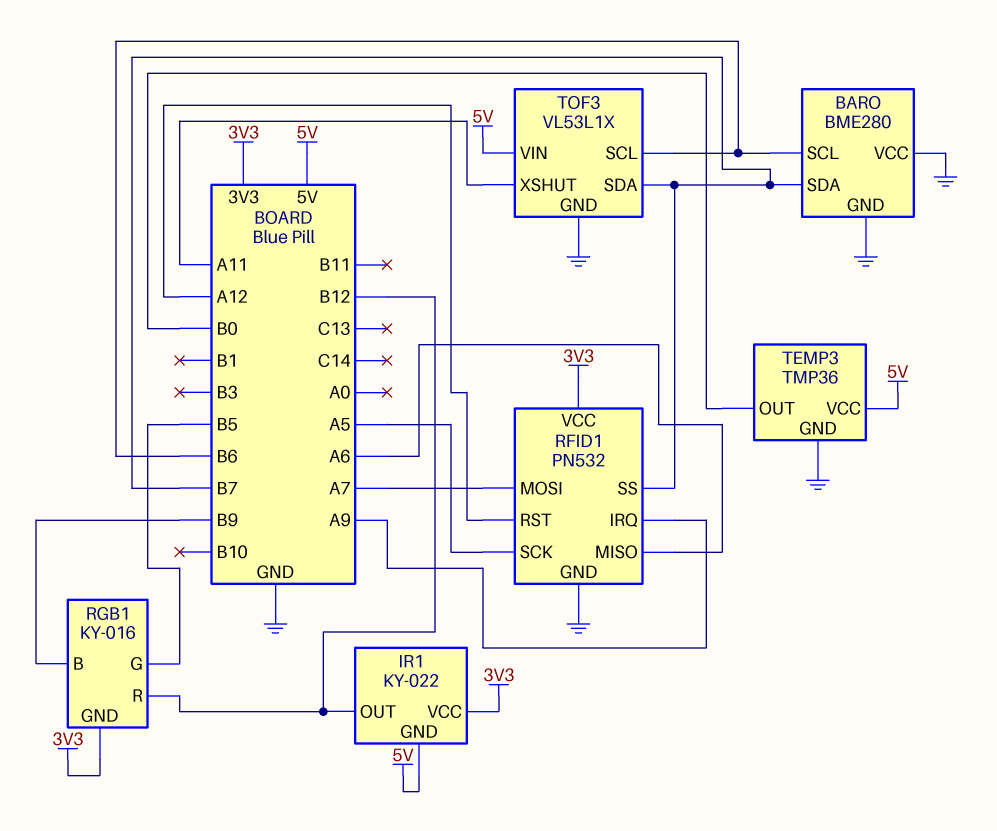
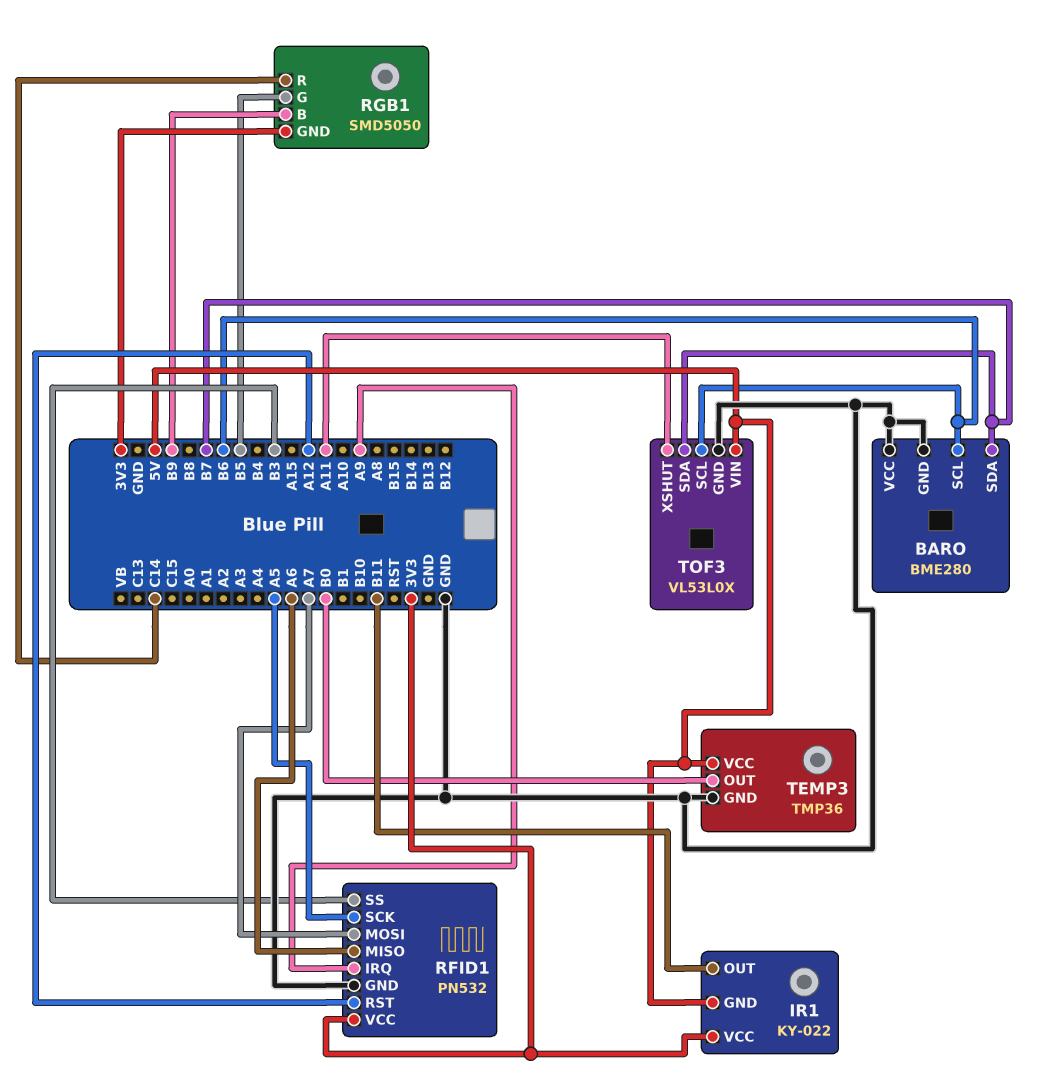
IR1 pin OUT: B12 -> B11
RFID1 pin SS: B7 -> B3
RGB1: KY-016 -> SMD5050
RGB1 pin R: B12 -> C14
TOF3: VL53L1X -> VL53L0X

